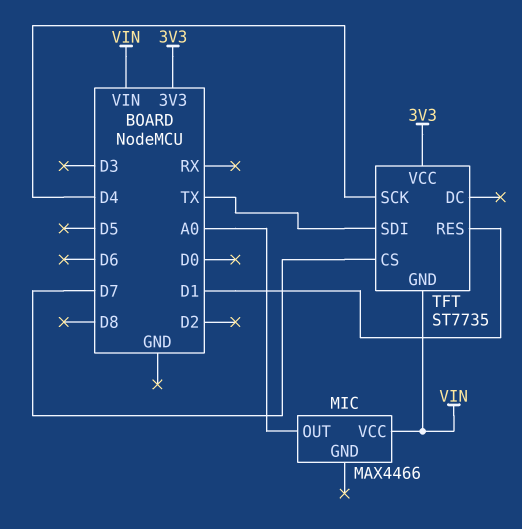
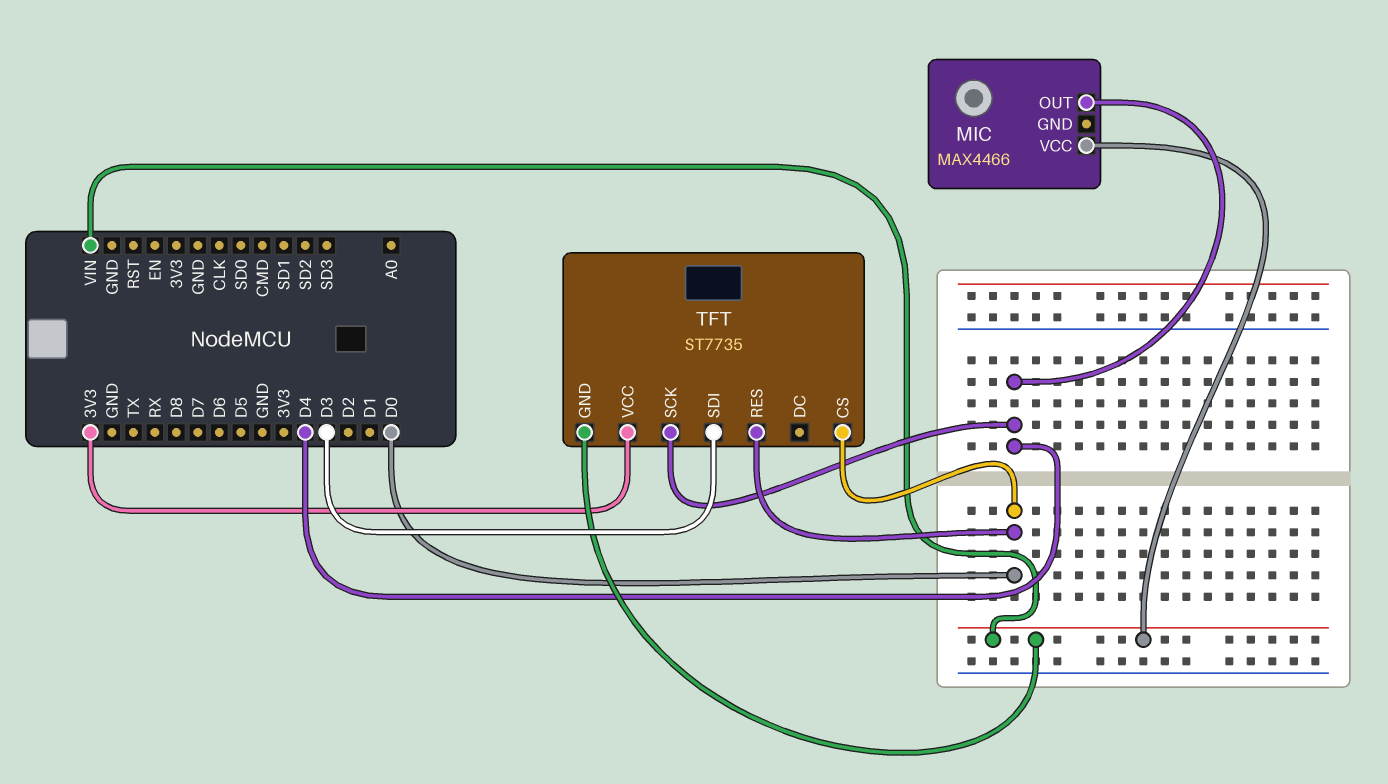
MIC pin OUT: A0 -> D4
TFT pin CS: D7 -> D0
TFT pin RES: D1 -> D0
TFT pin SDI: TX -> D3

